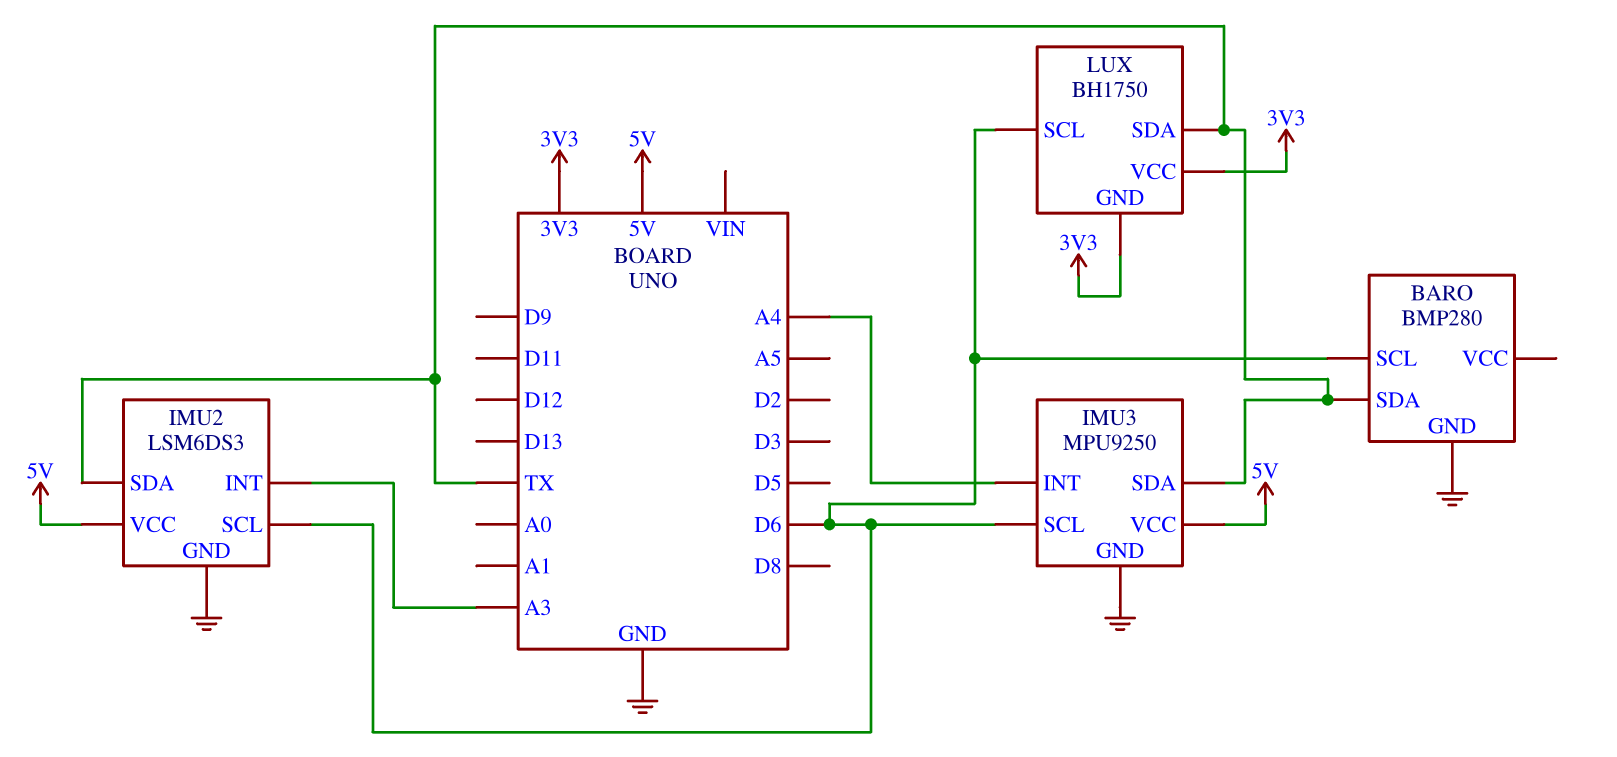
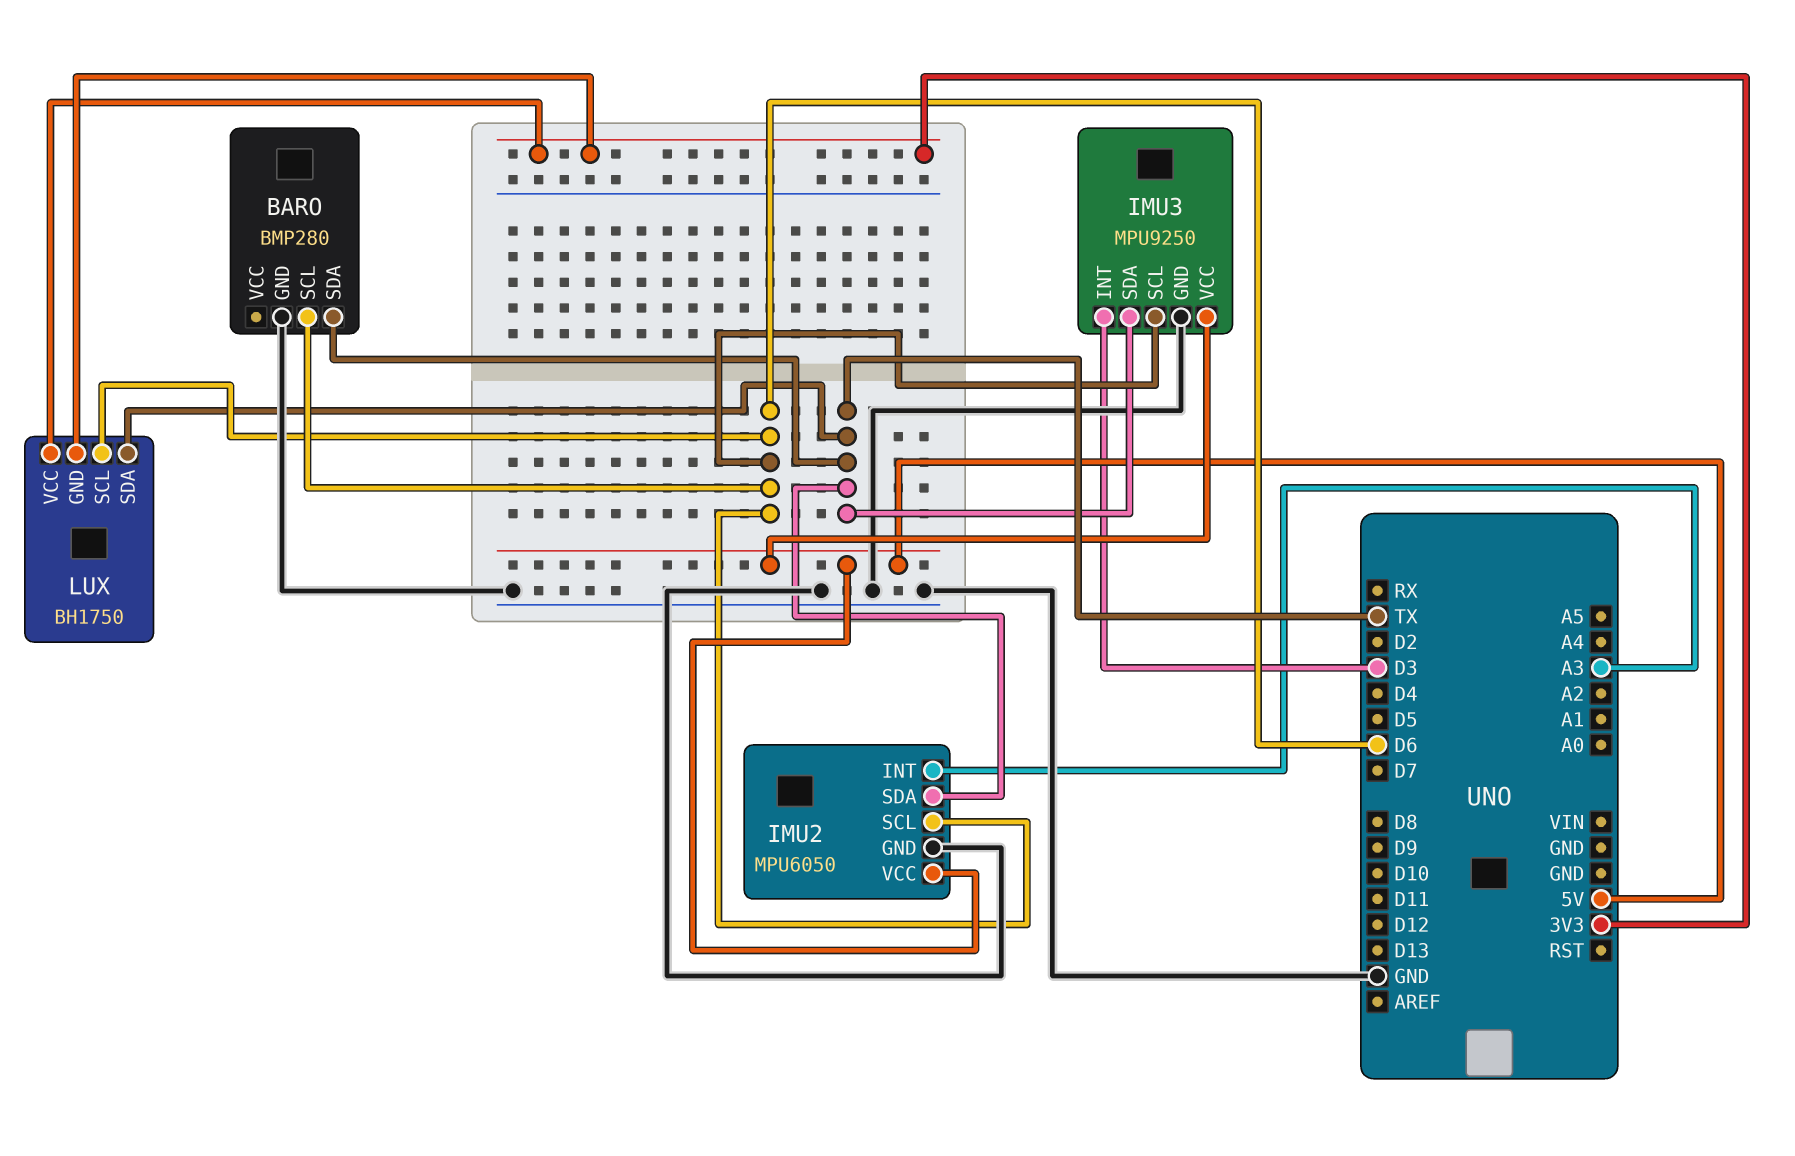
IMU2: LSM6DS3 -> MPU6050
IMU3 pin INT: A4 -> D3

